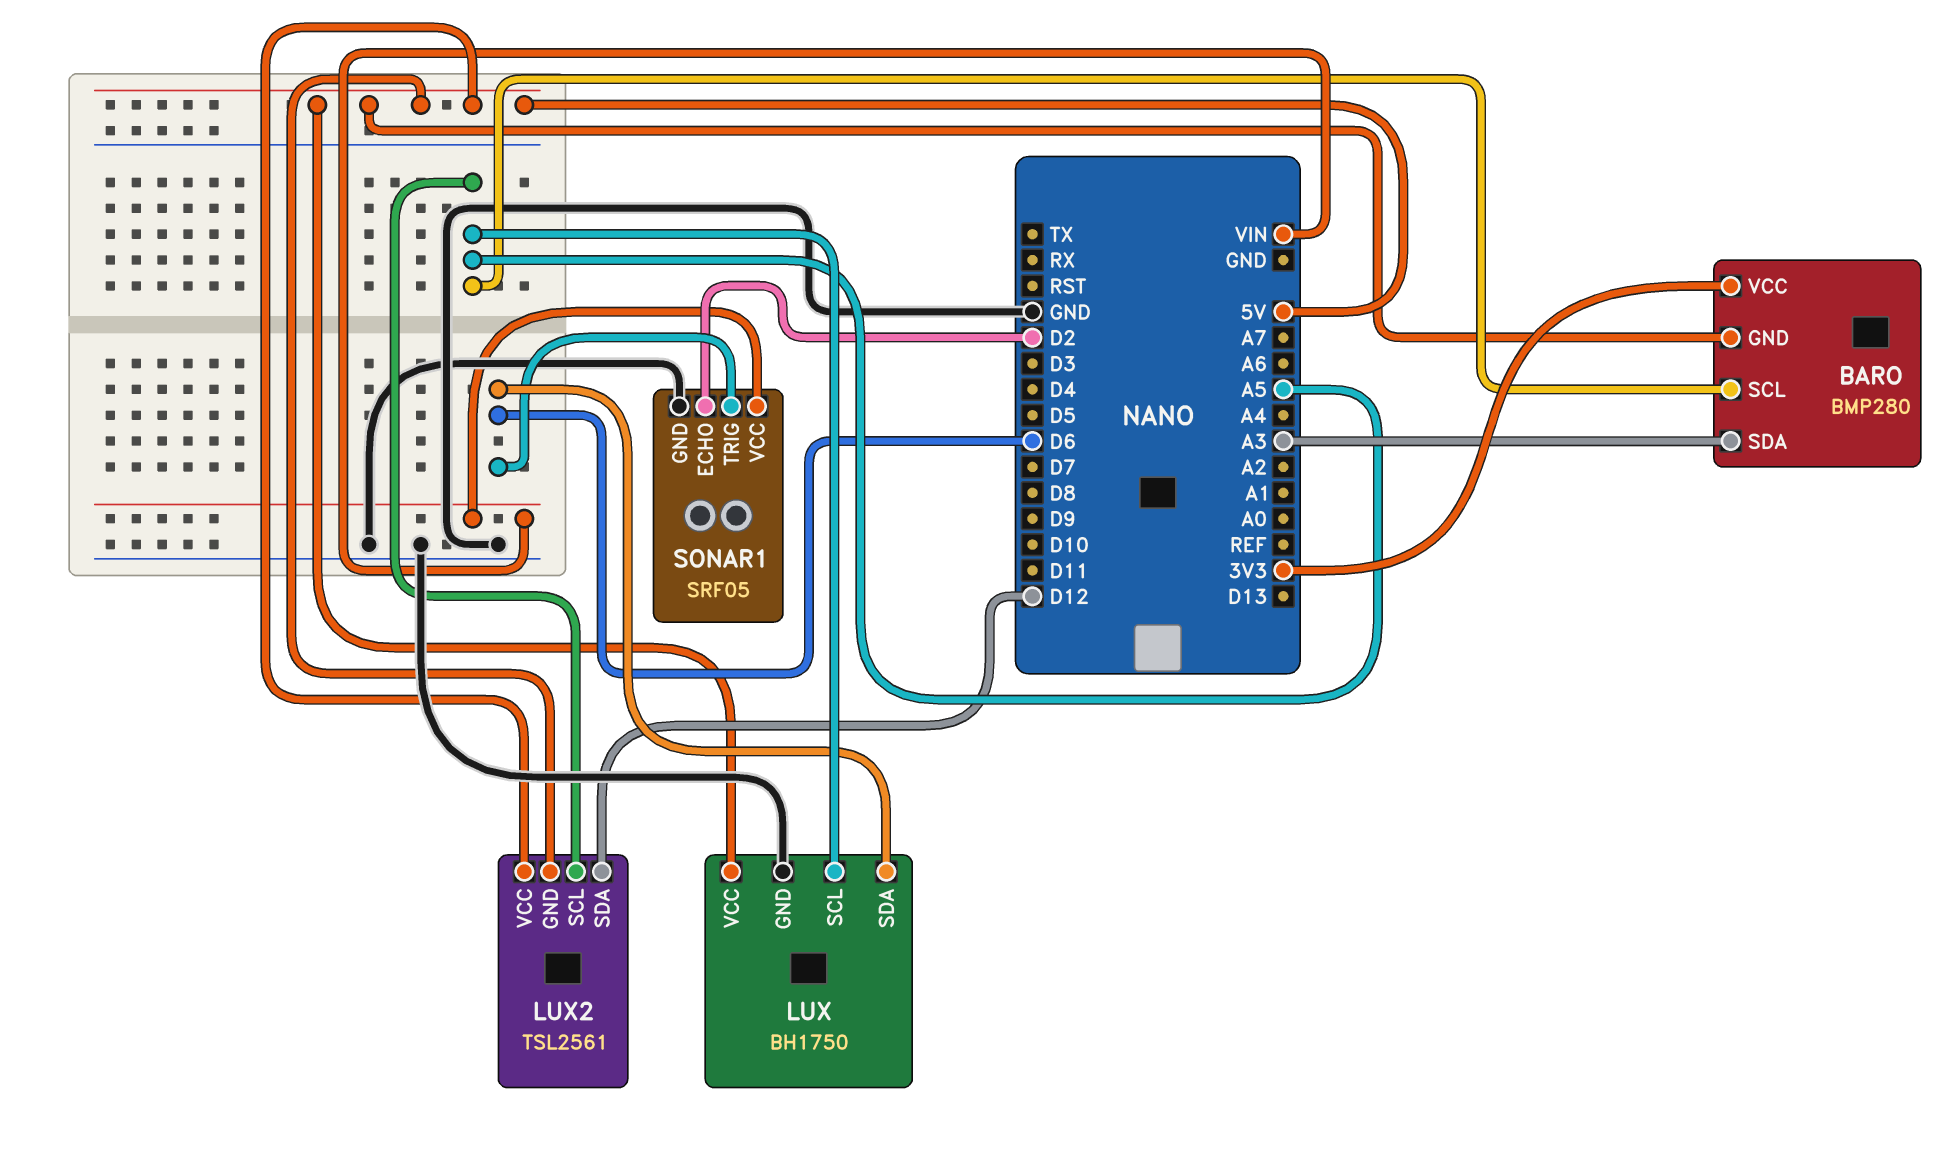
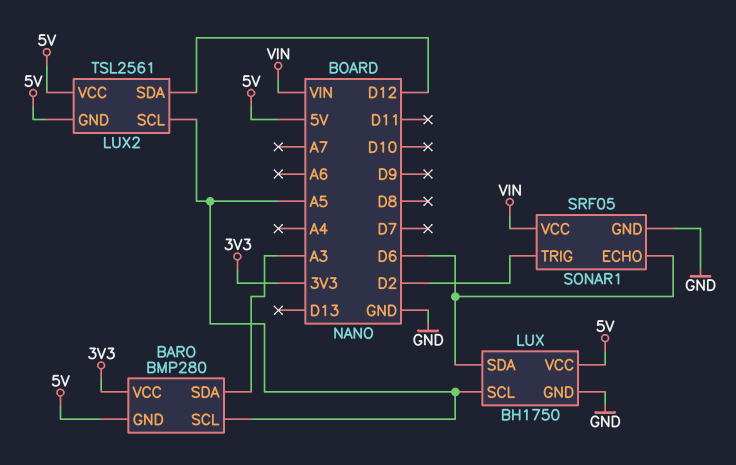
SONAR1 pin ECHO: D2 -> D6
SONAR1 pin TRIG: D6 -> D2

